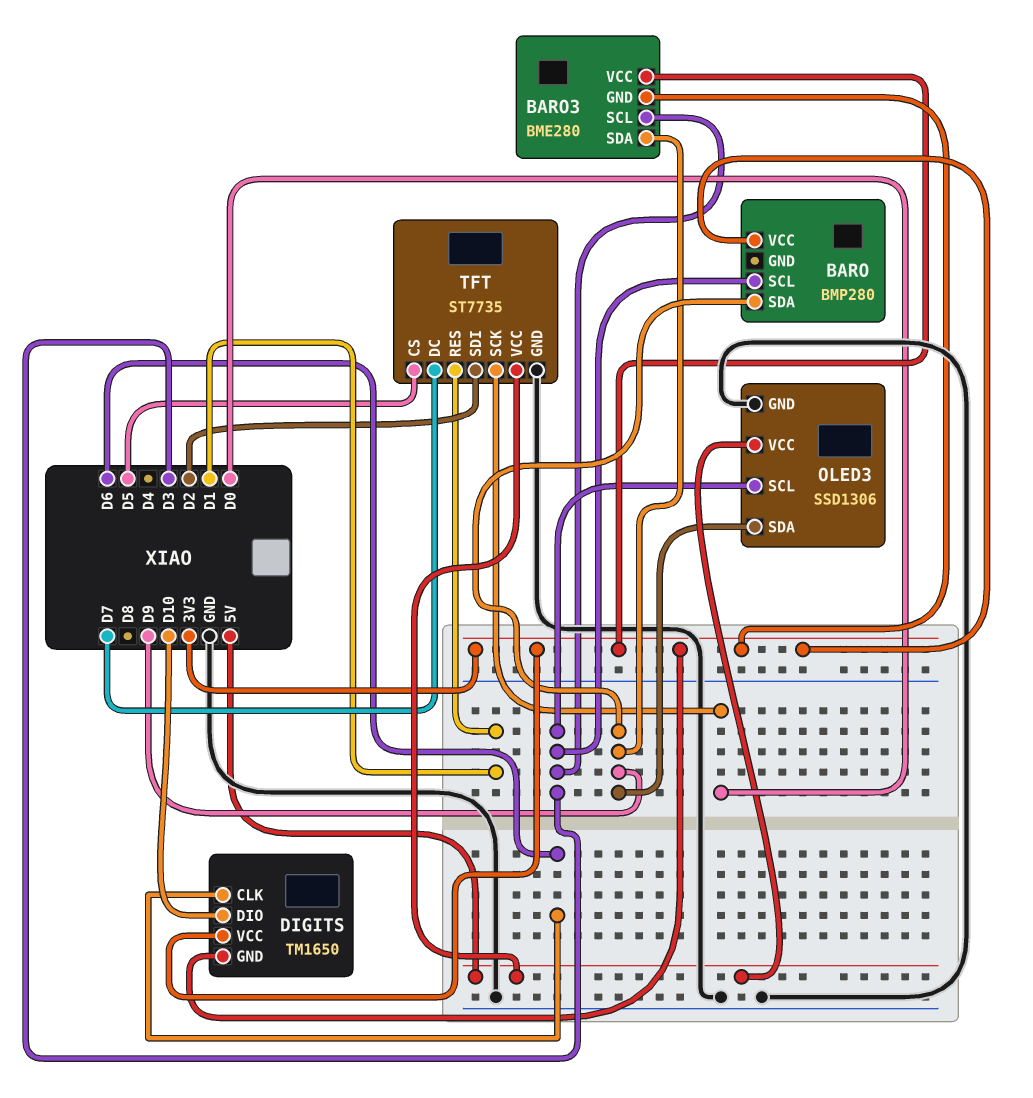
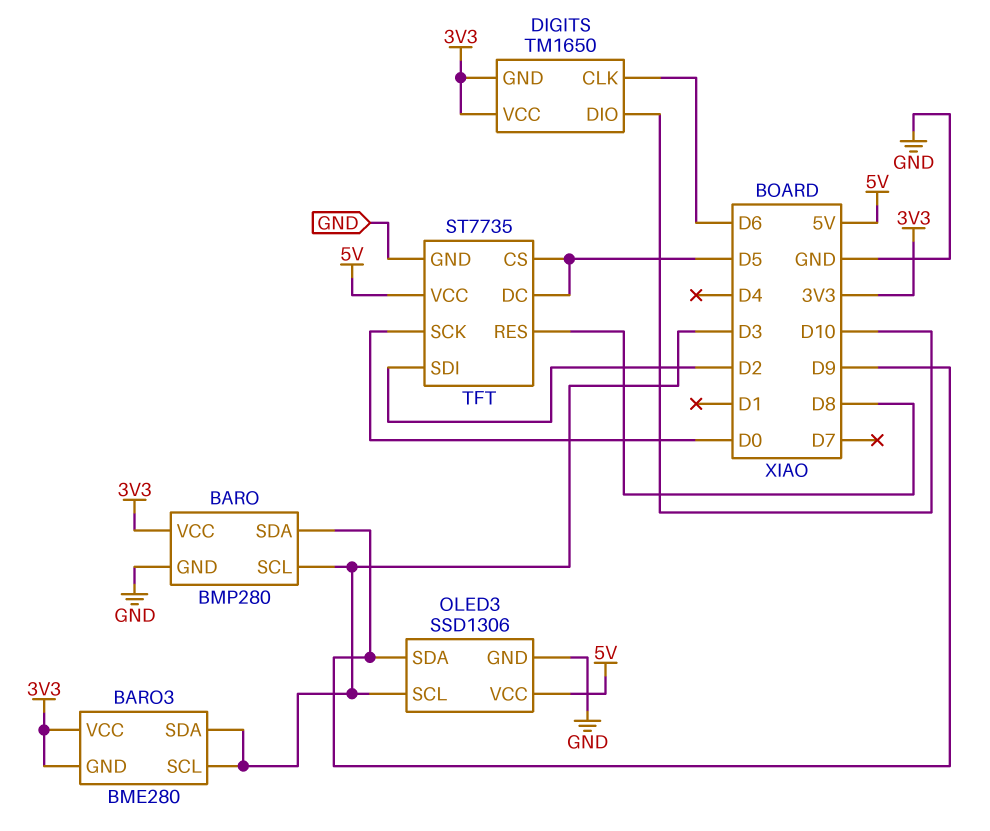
BARO pin GND: none -> GND
BARO3 pin SDA: D9 -> D3
TFT pin DC: D7 -> D5
TFT pin RES: D1 -> D8

